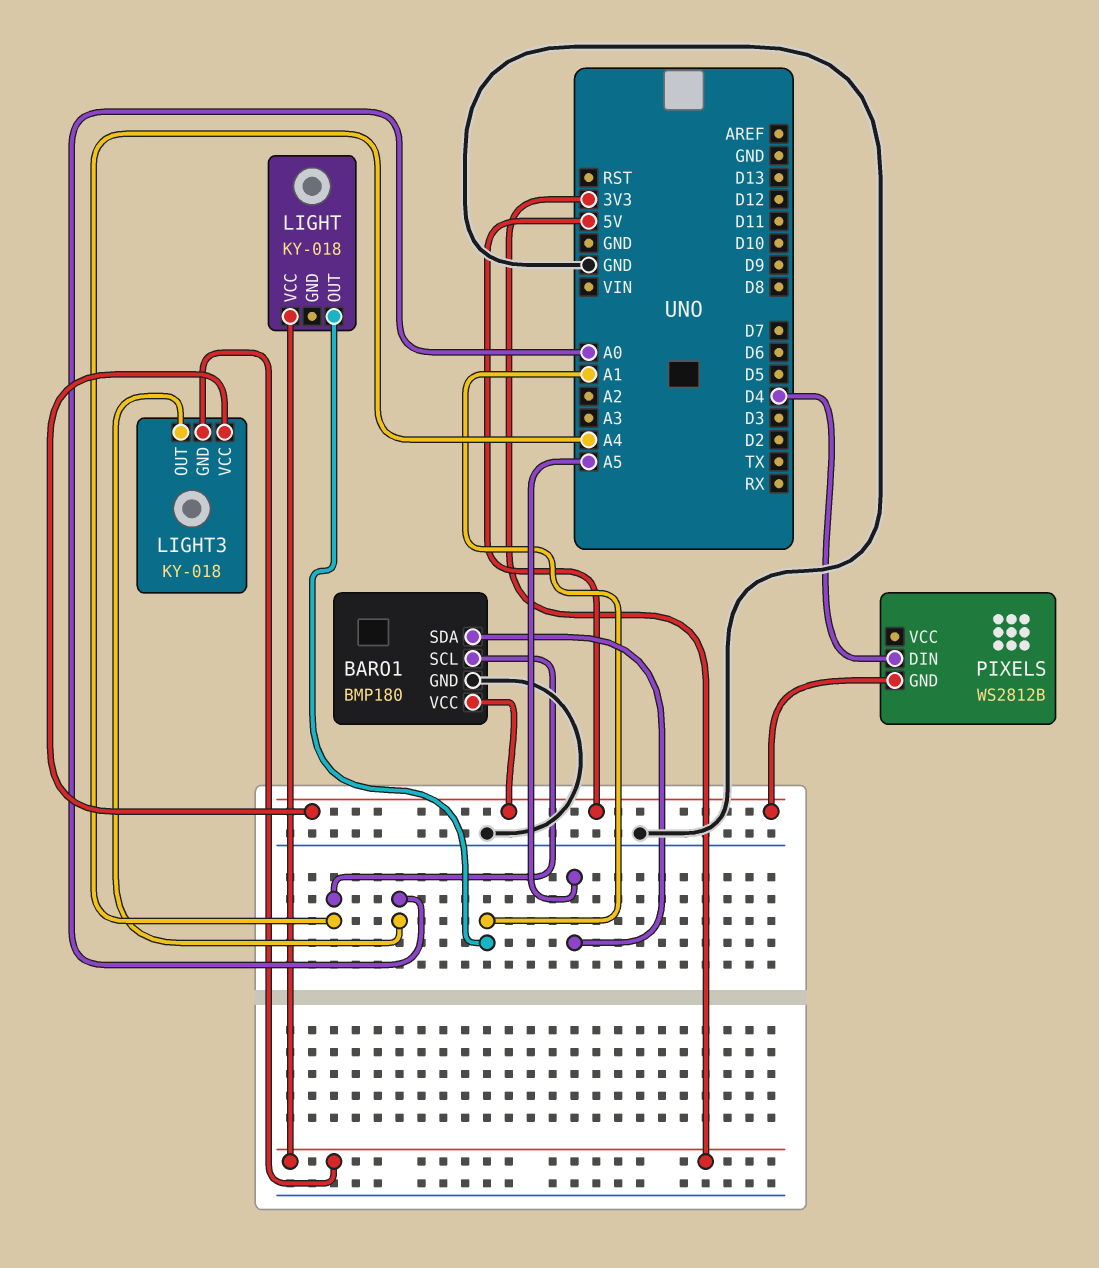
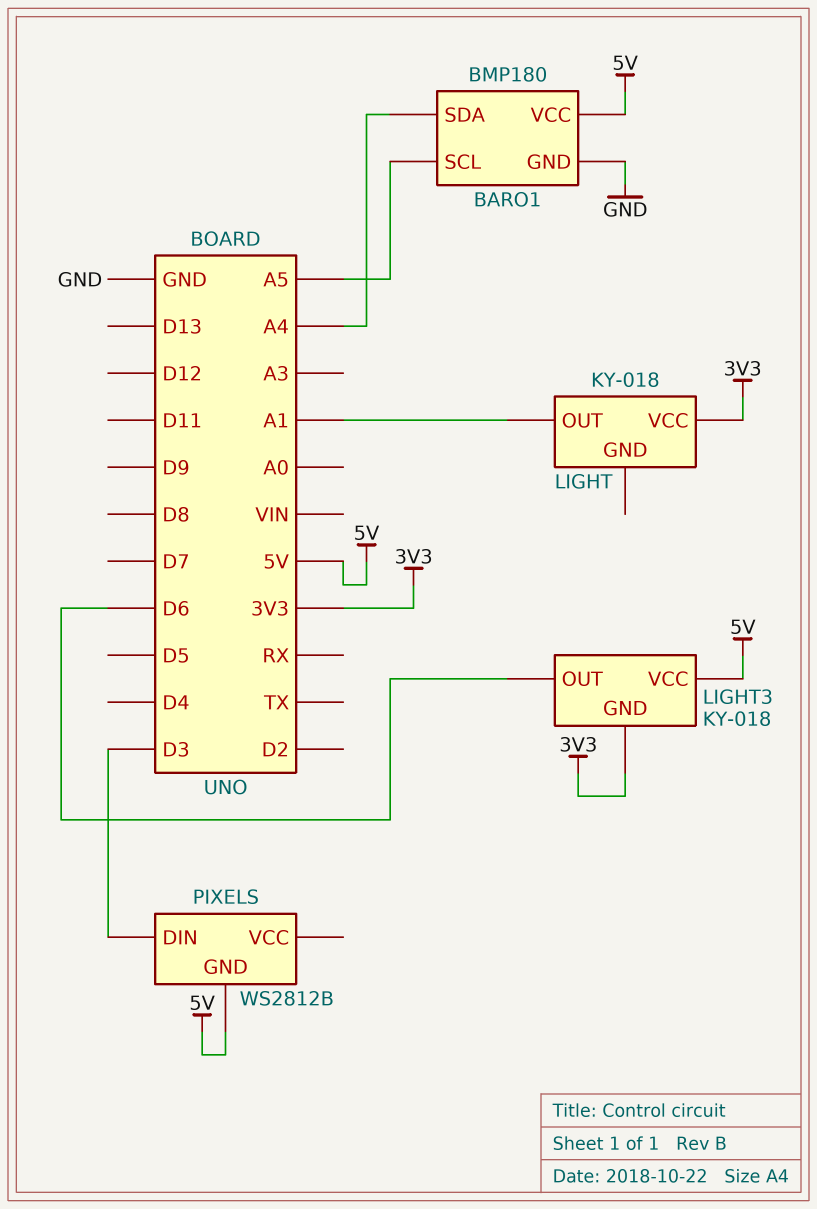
BARO1 pin SCL: A4 -> A5
BARO1 pin SDA: A5 -> A4
LIGHT3 pin OUT: A0 -> D6
PIXELS pin DIN: D4 -> D3

